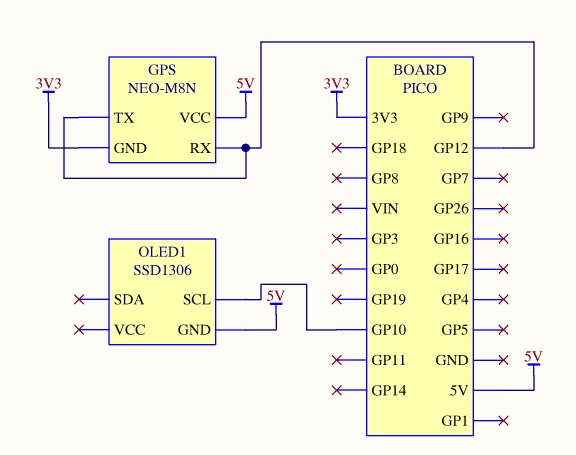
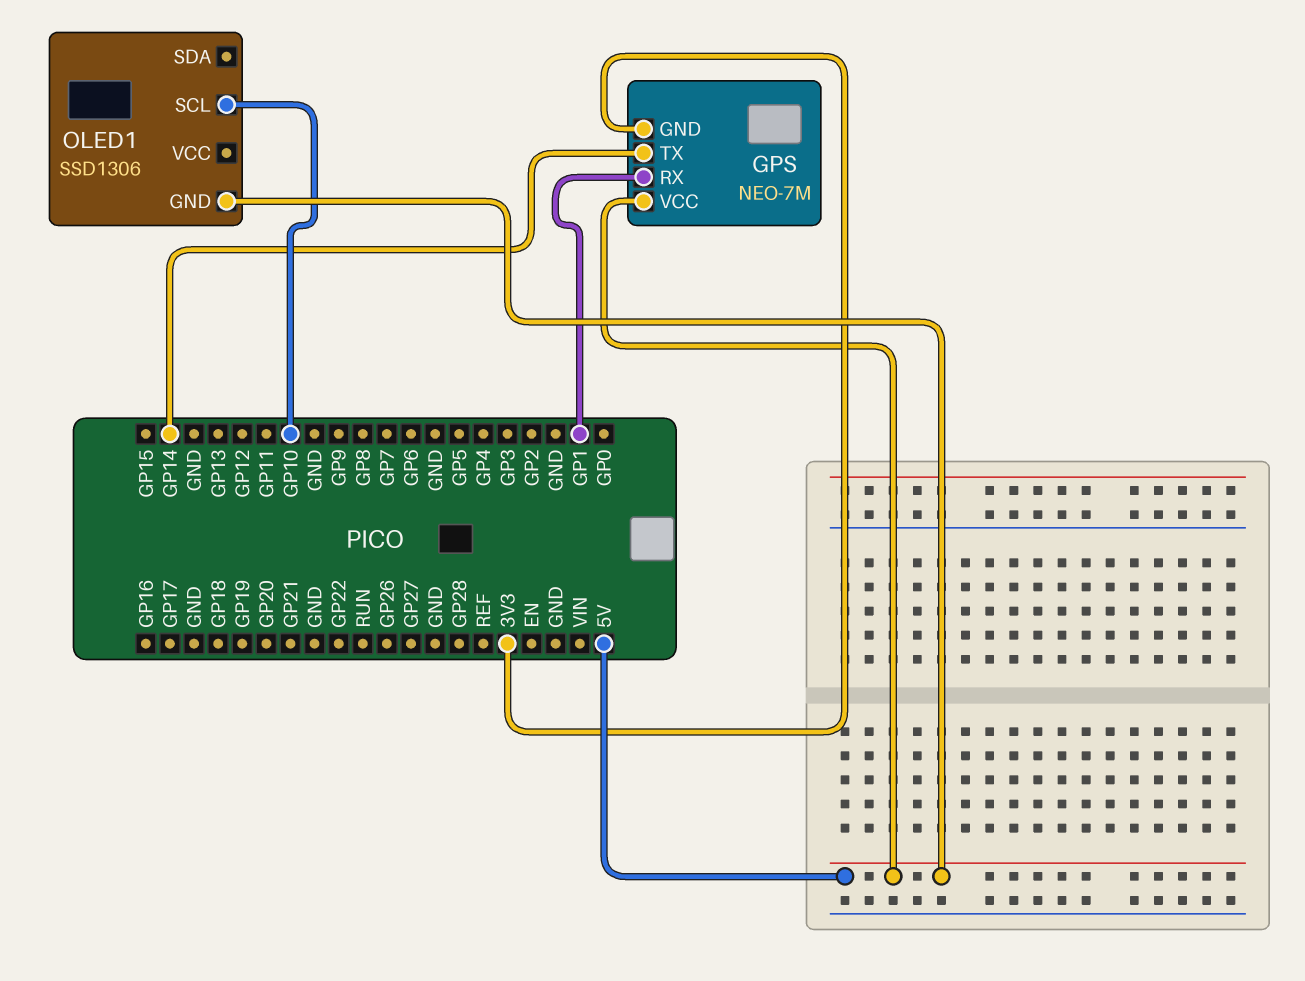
GPS: NEO-M8N -> NEO-7M
GPS pin RX: GP12 -> GP1
GPS pin TX: GP12 -> GP14

